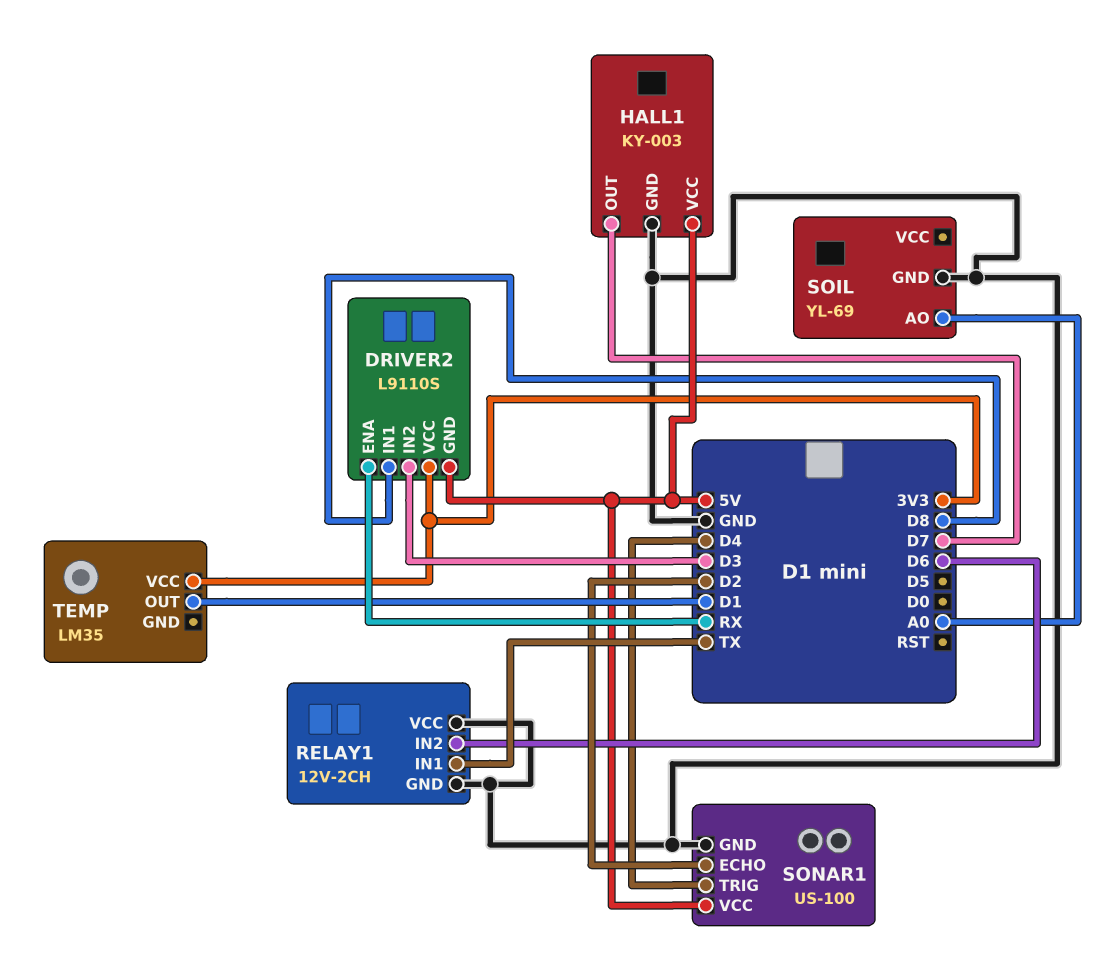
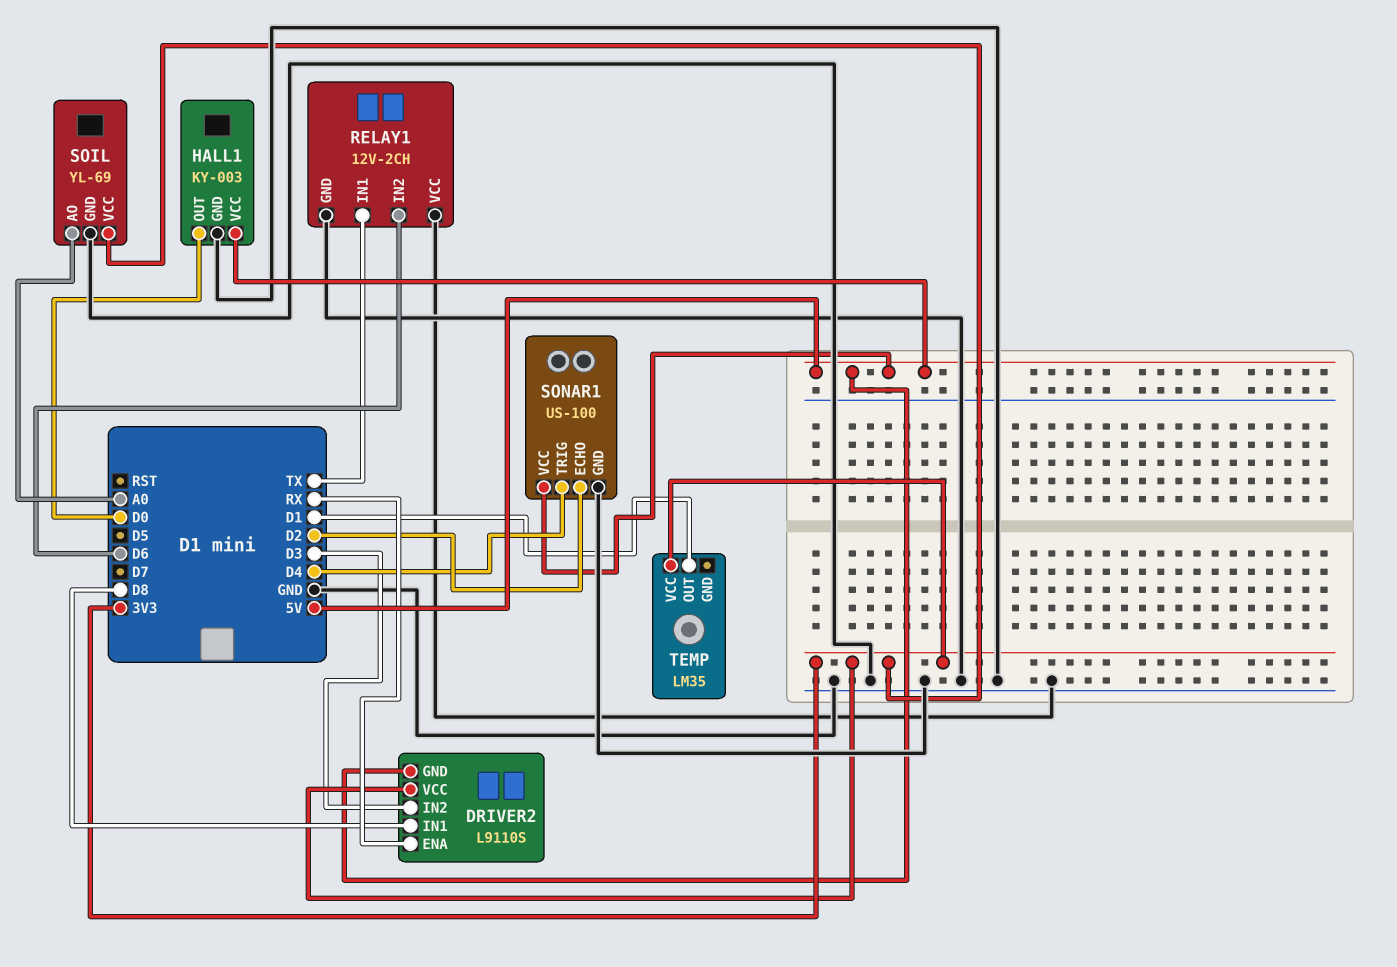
HALL1 pin OUT: D7 -> D0
SOIL pin VCC: none -> 3V3

